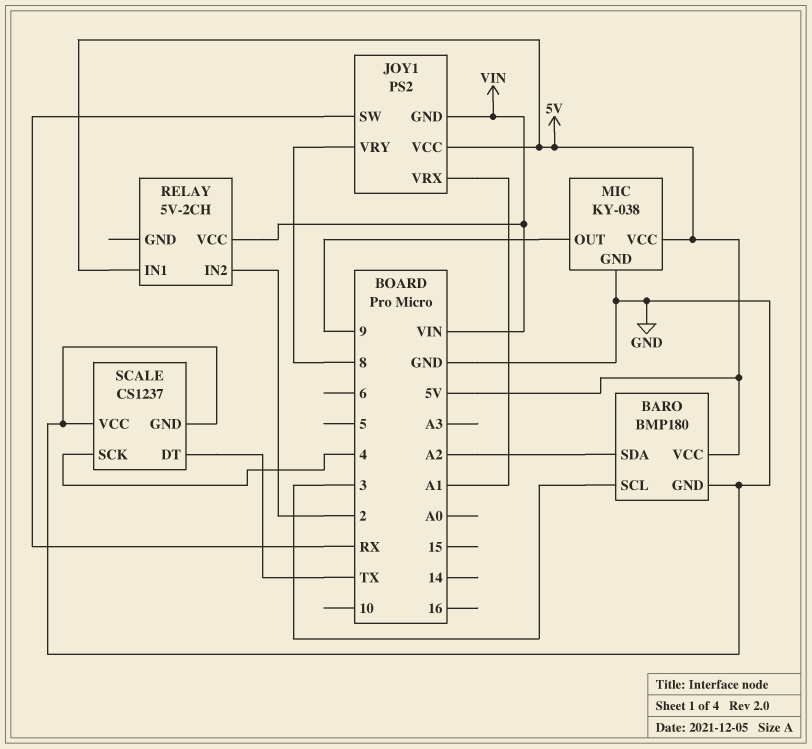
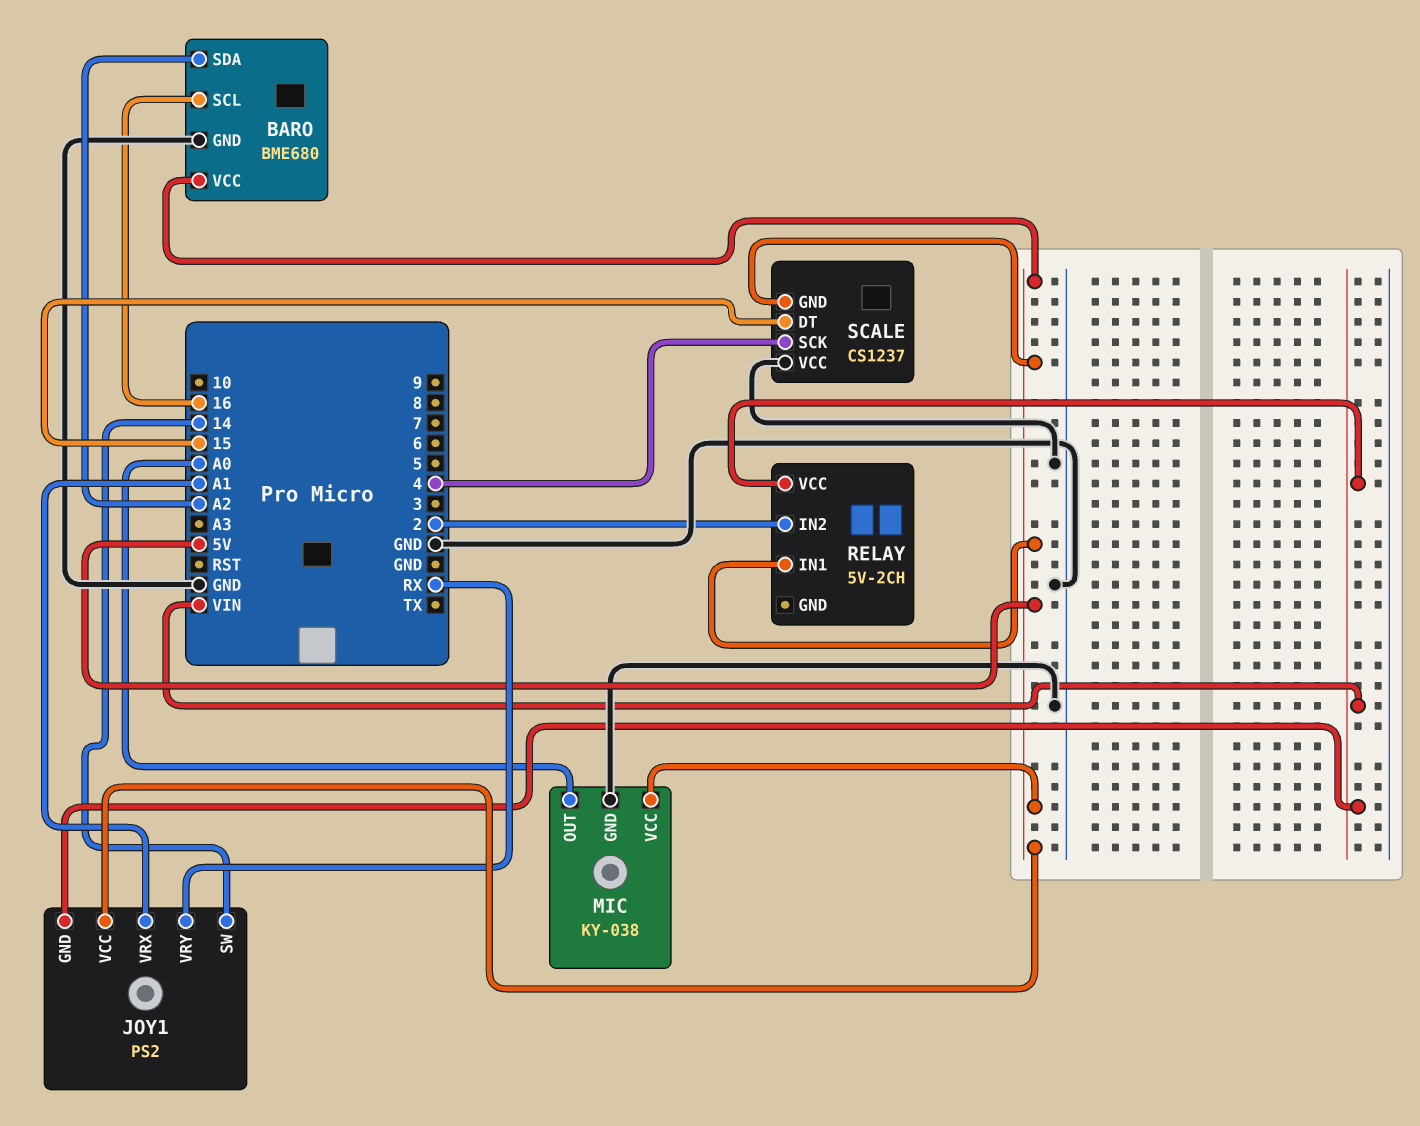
BARO: BMP180 -> BME680
BARO pin SCL: 3 -> 16
JOY1 pin SW: RX -> 14
JOY1 pin VRY: 8 -> RX
MIC pin OUT: 9 -> A0
SCALE pin DT: TX -> 15
SCALE pin GND: GND -> 5V

